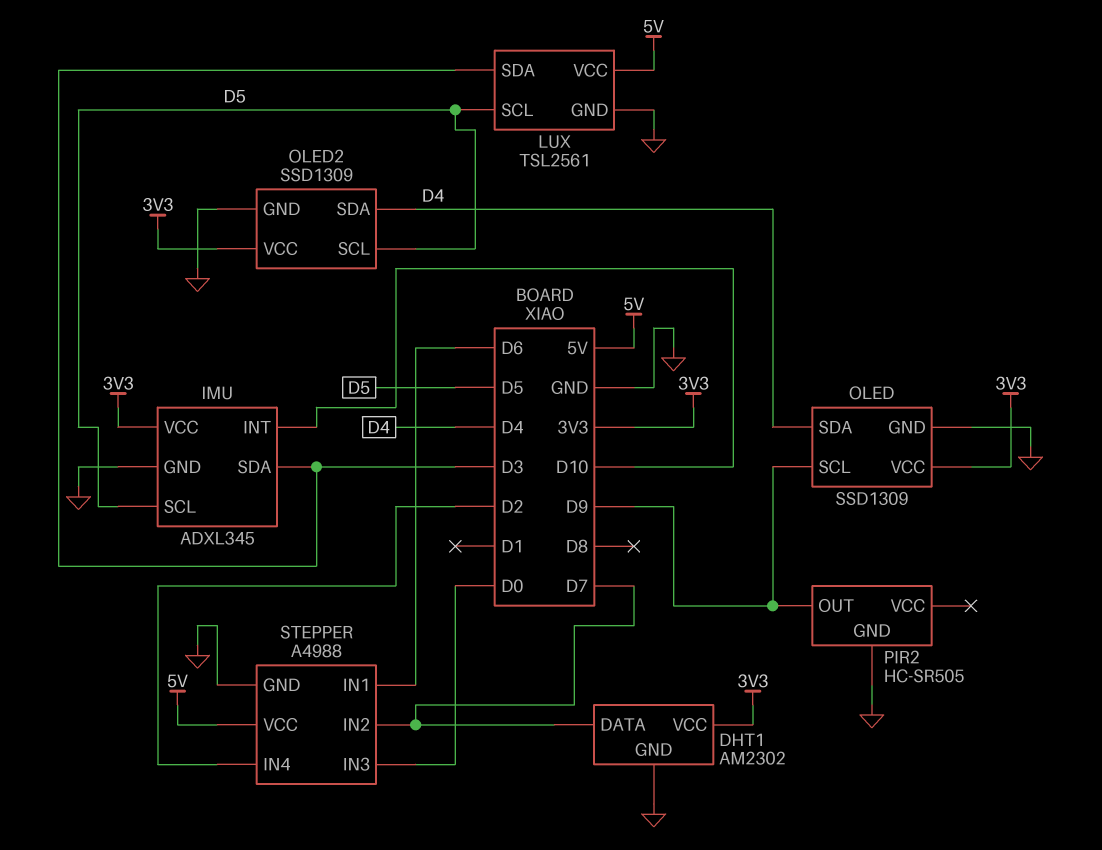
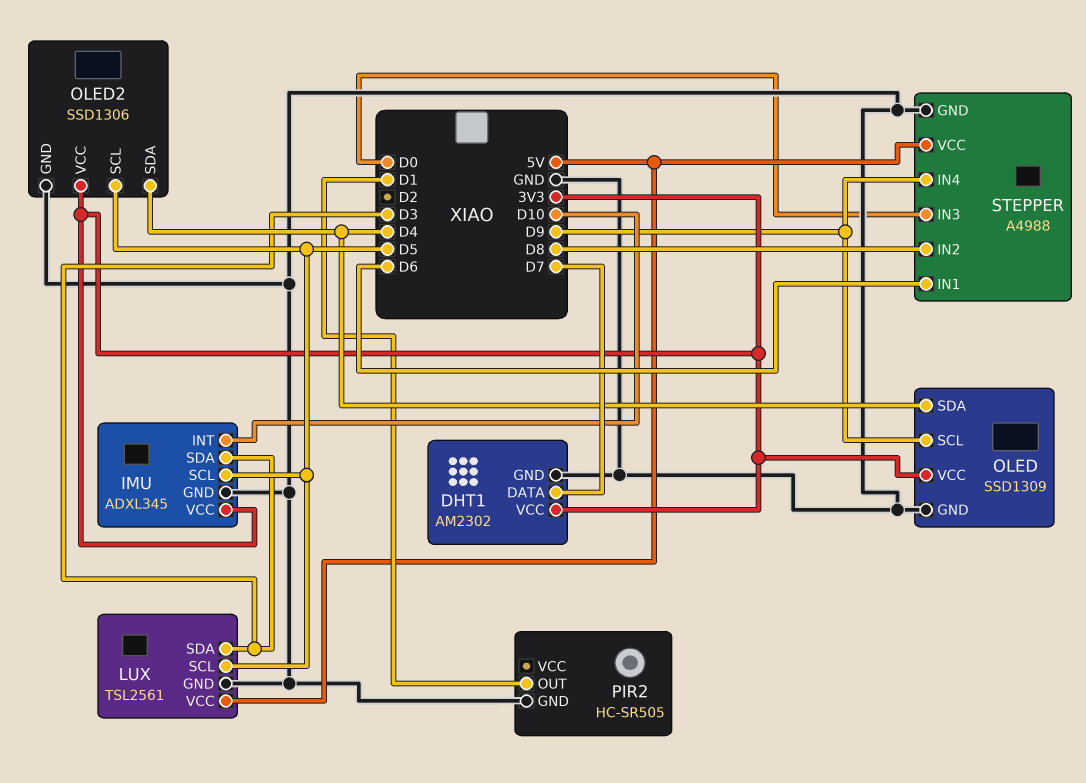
OLED2: SSD1309 -> SSD1306
PIR2 pin OUT: D9 -> D1
STEPPER pin IN2: D7 -> D8
STEPPER pin IN4: D2 -> D9

